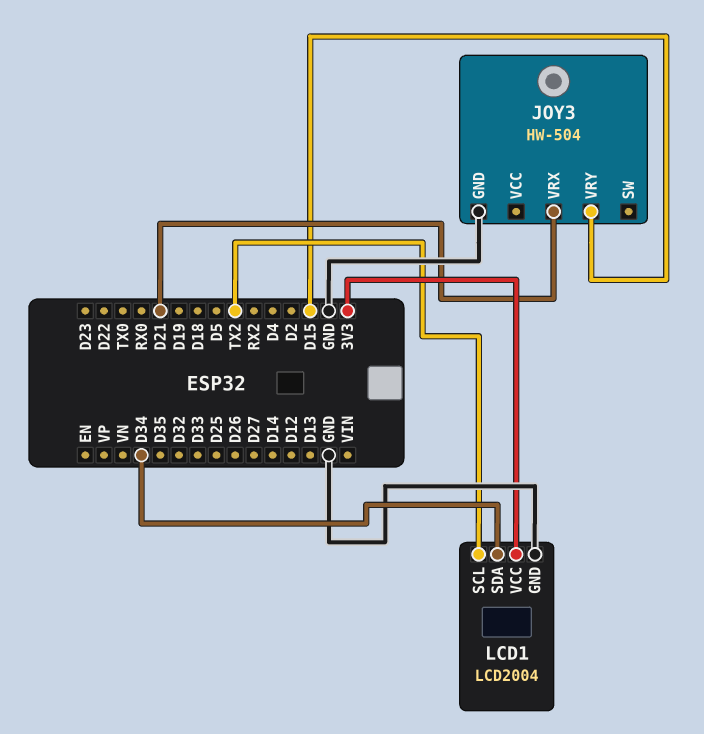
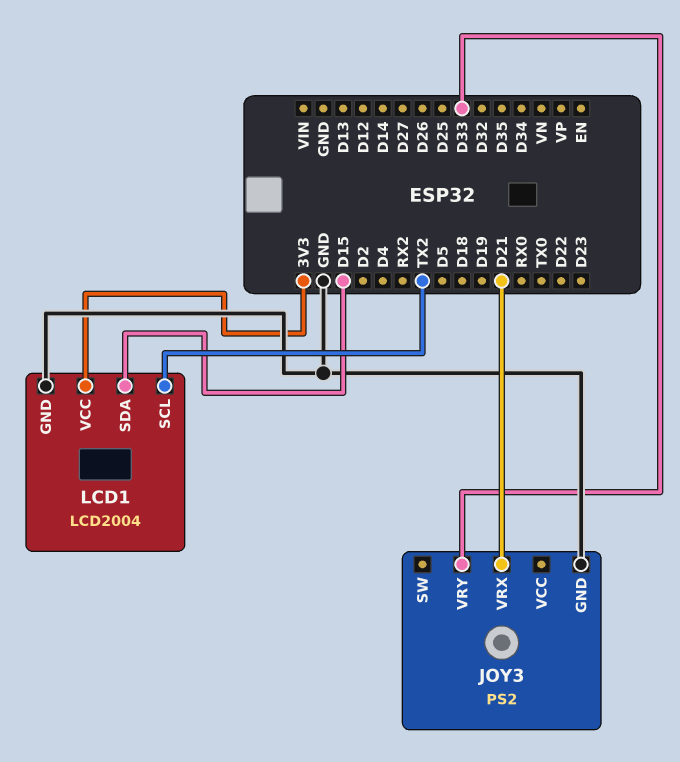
JOY3: HW-504 -> PS2
JOY3 pin VRY: D15 -> D33
LCD1 pin SDA: D34 -> D15

